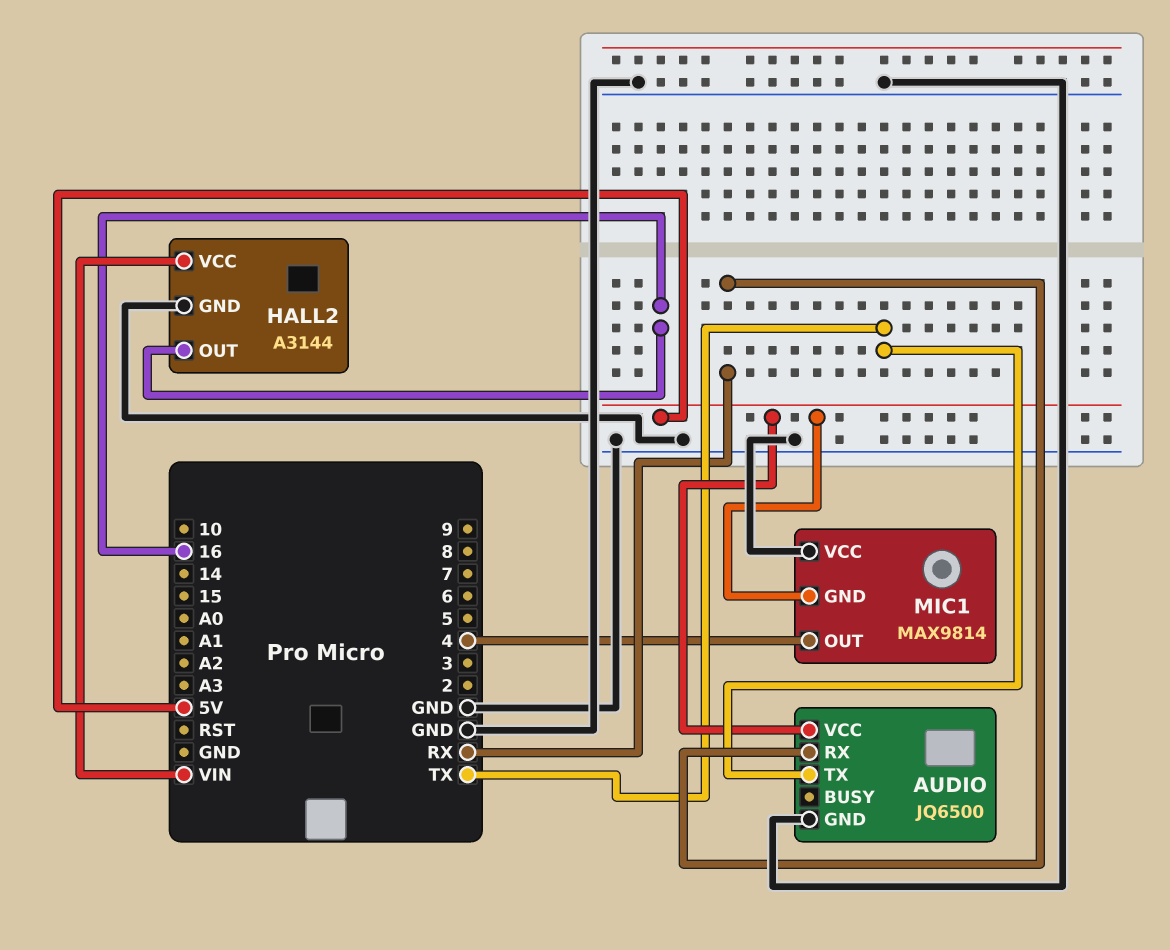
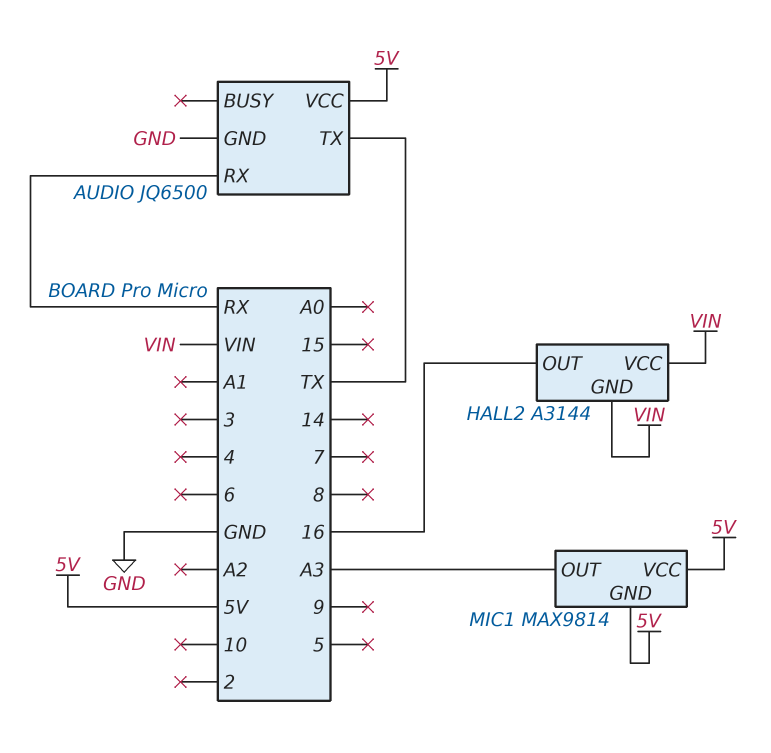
HALL2 pin GND: GND -> VIN
MIC1 pin OUT: 4 -> A3
MIC1 pin VCC: GND -> 5V

